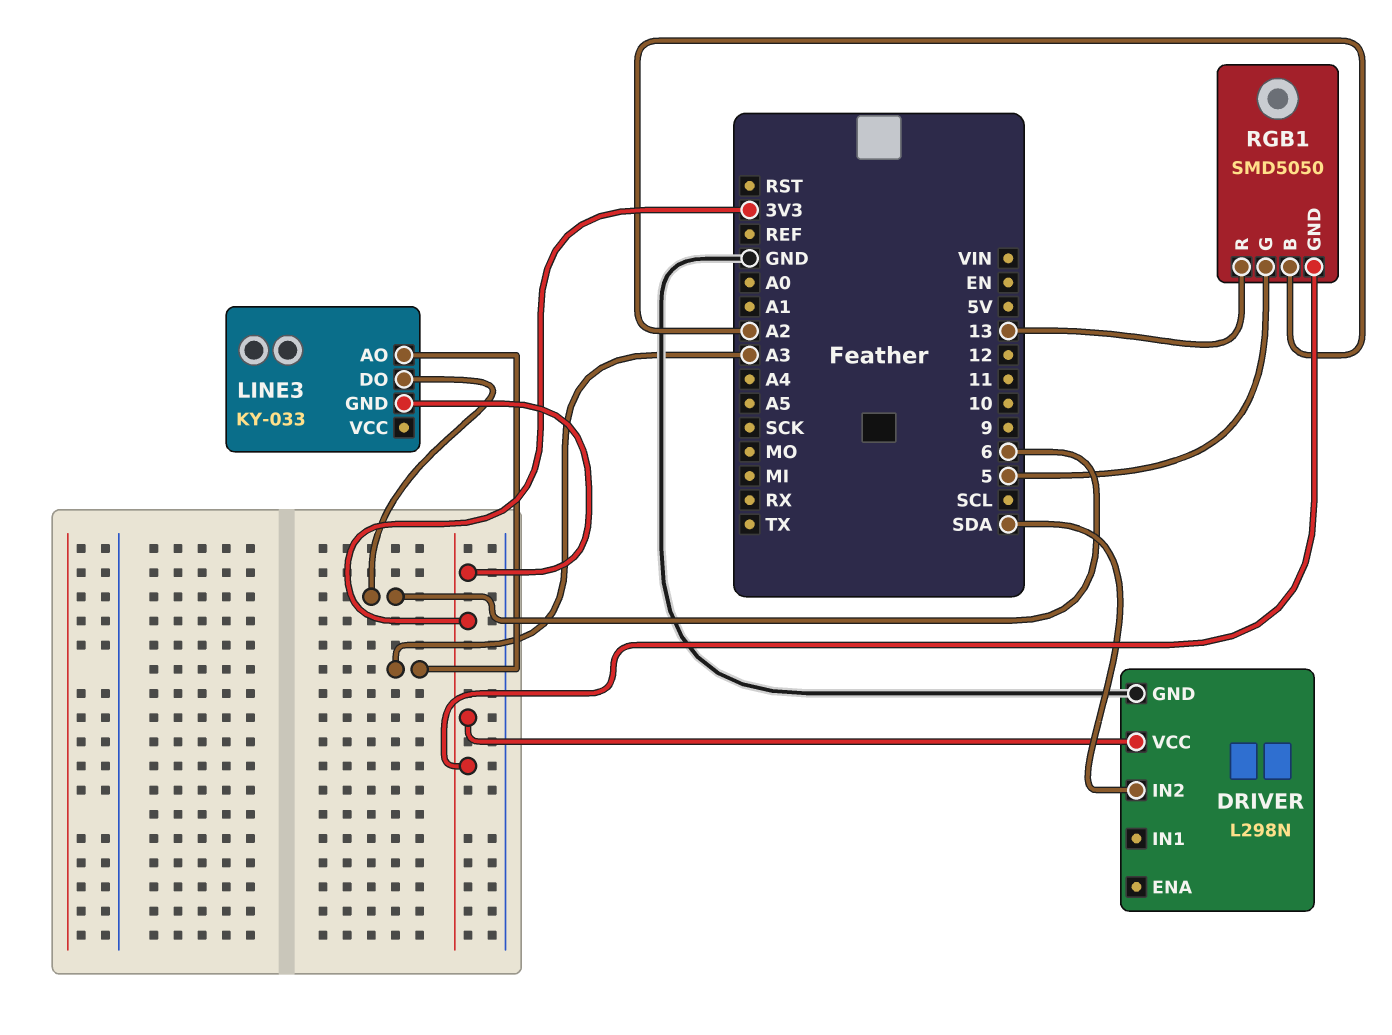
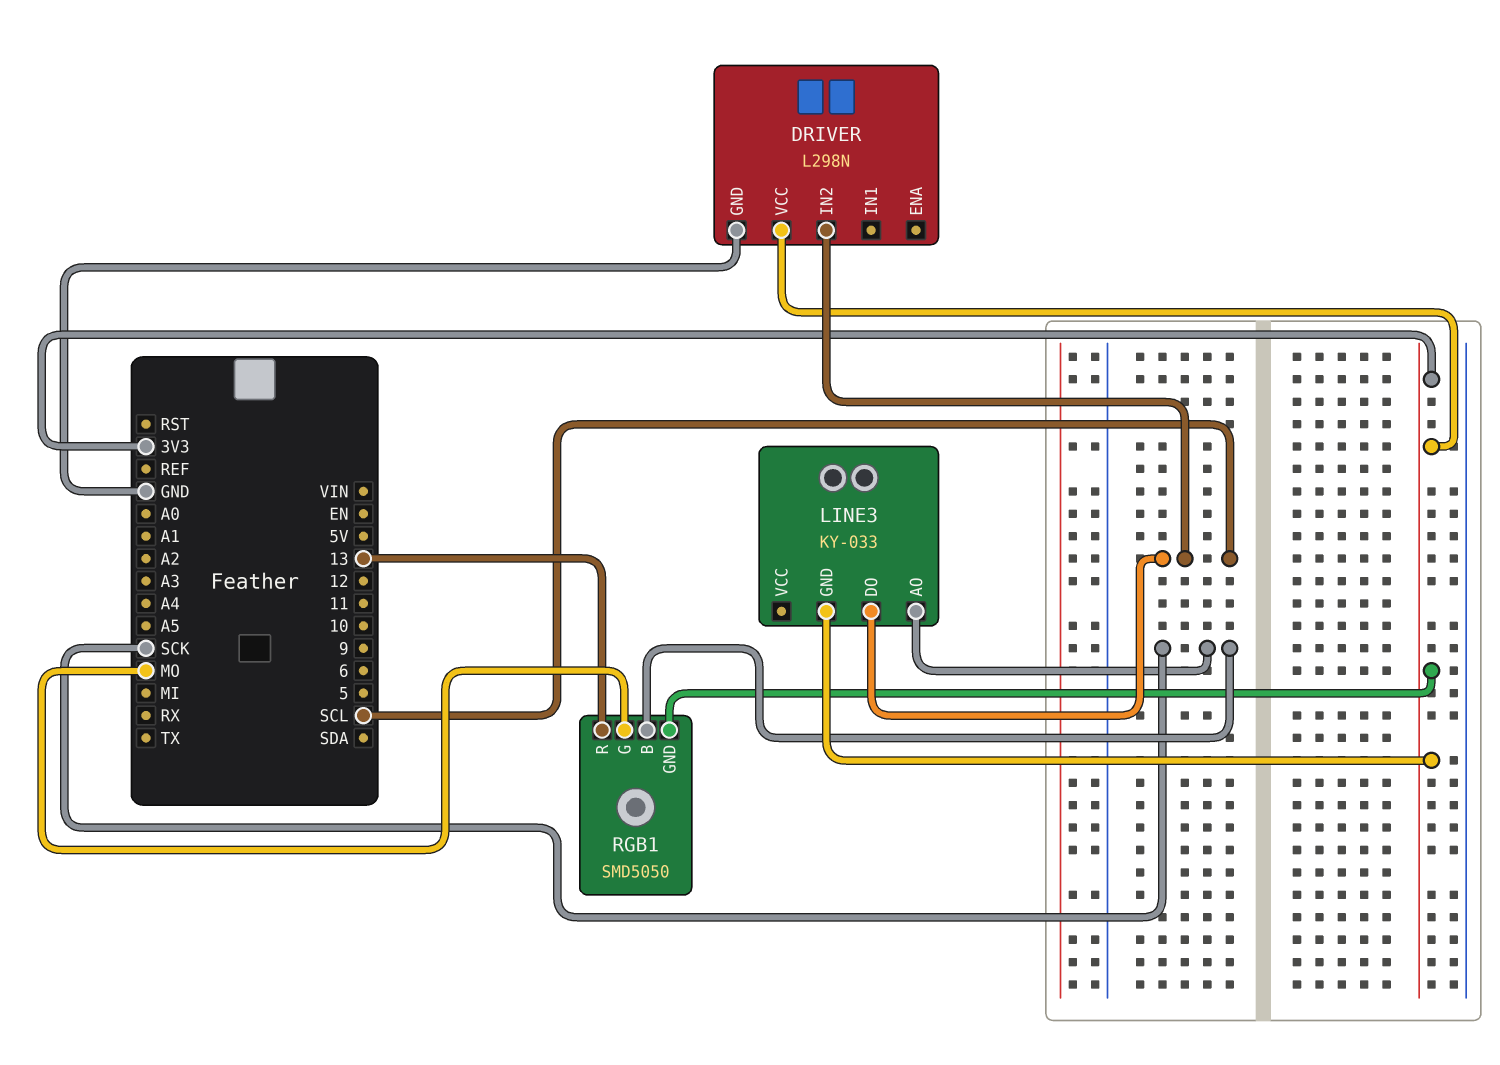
DRIVER pin IN2: SDA -> SCL
LINE3 pin AO: A3 -> SCK
LINE3 pin DO: 6 -> SCL
RGB1 pin B: A2 -> SCK
RGB1 pin G: 5 -> MO

